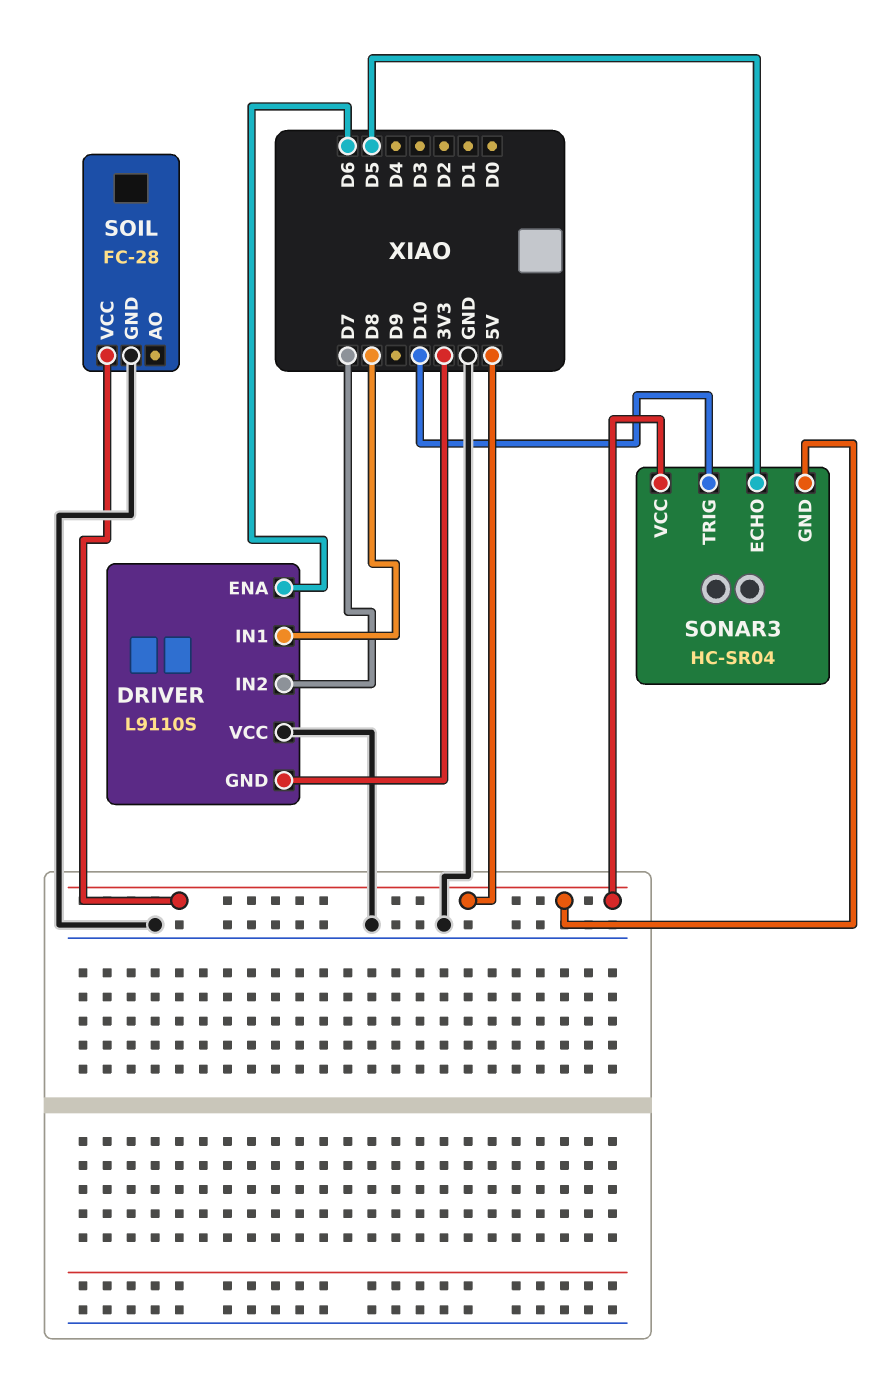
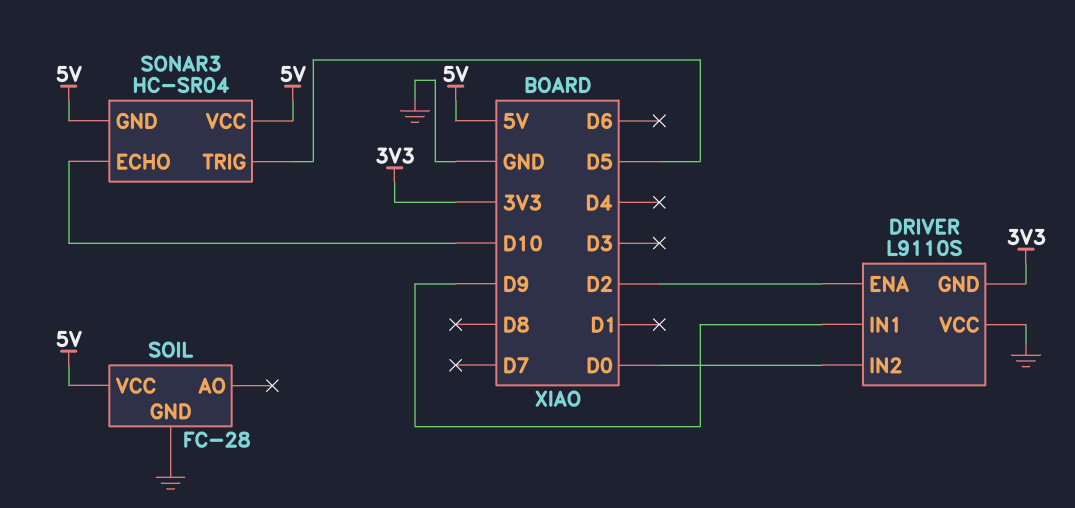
DRIVER pin ENA: D6 -> D2
DRIVER pin IN1: D8 -> D9
DRIVER pin IN2: D7 -> D0
SONAR3 pin ECHO: D5 -> D10
SONAR3 pin TRIG: D10 -> D5

